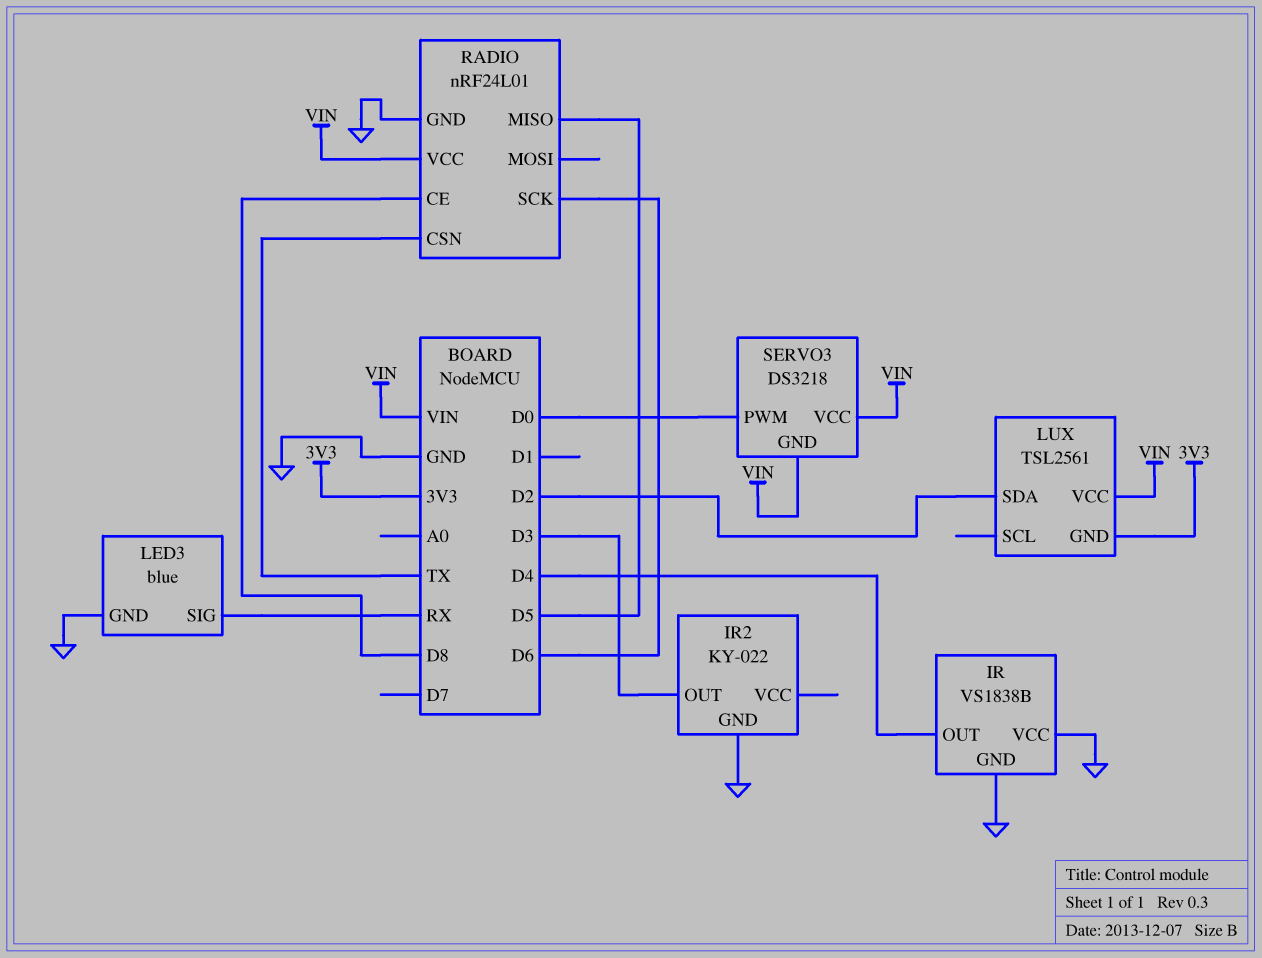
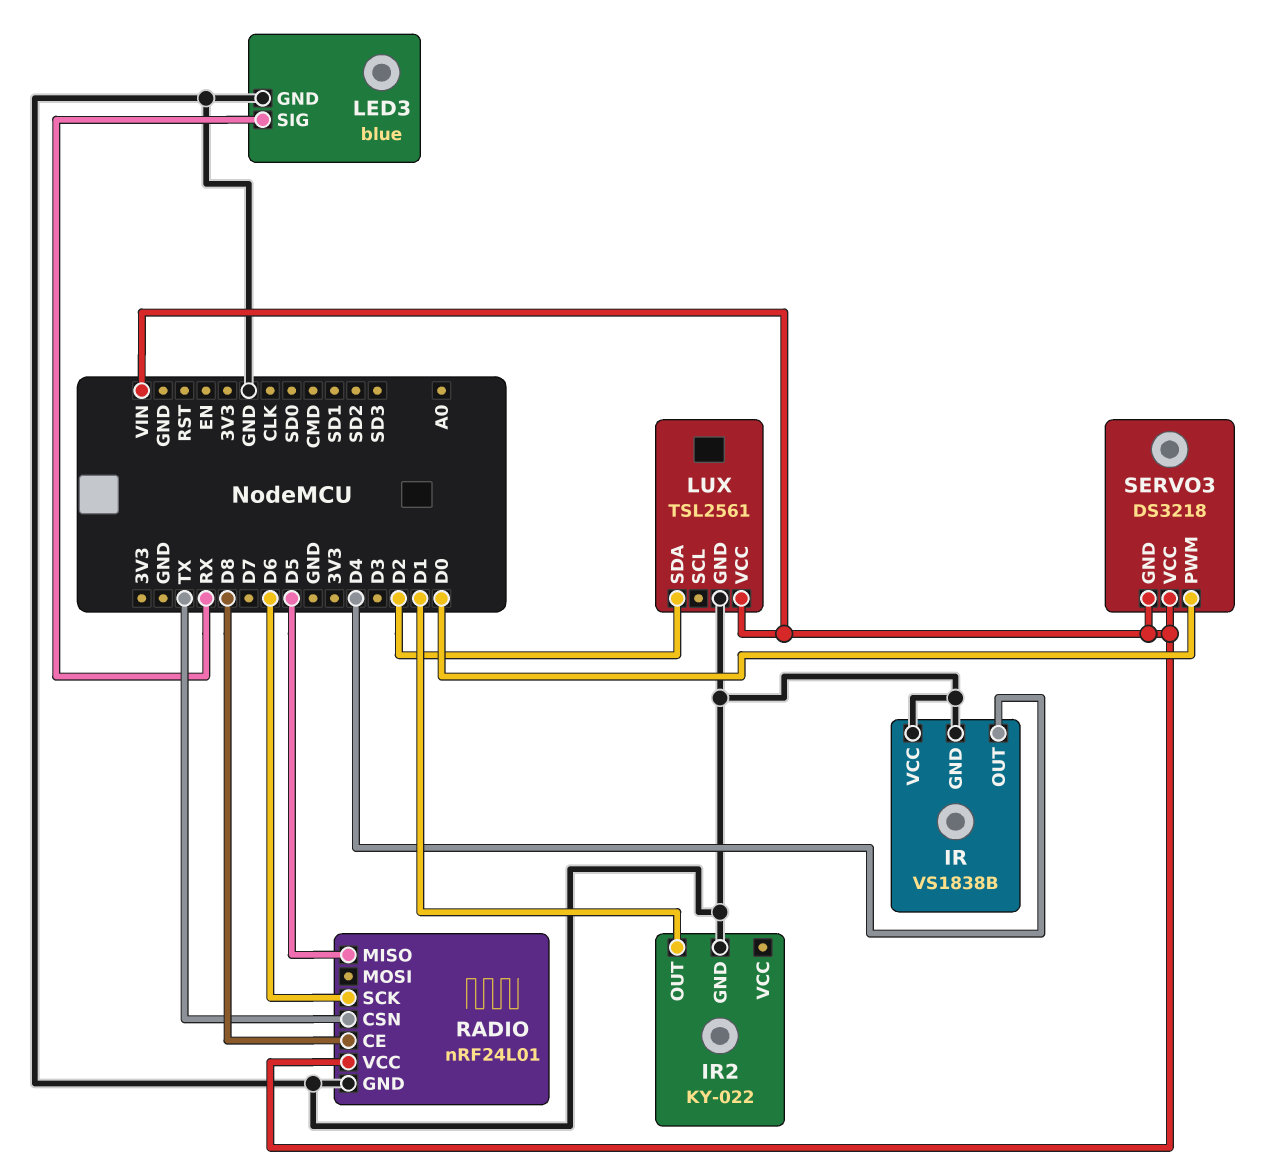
IR2 pin OUT: D3 -> D1
LUX pin GND: 3V3 -> GND

